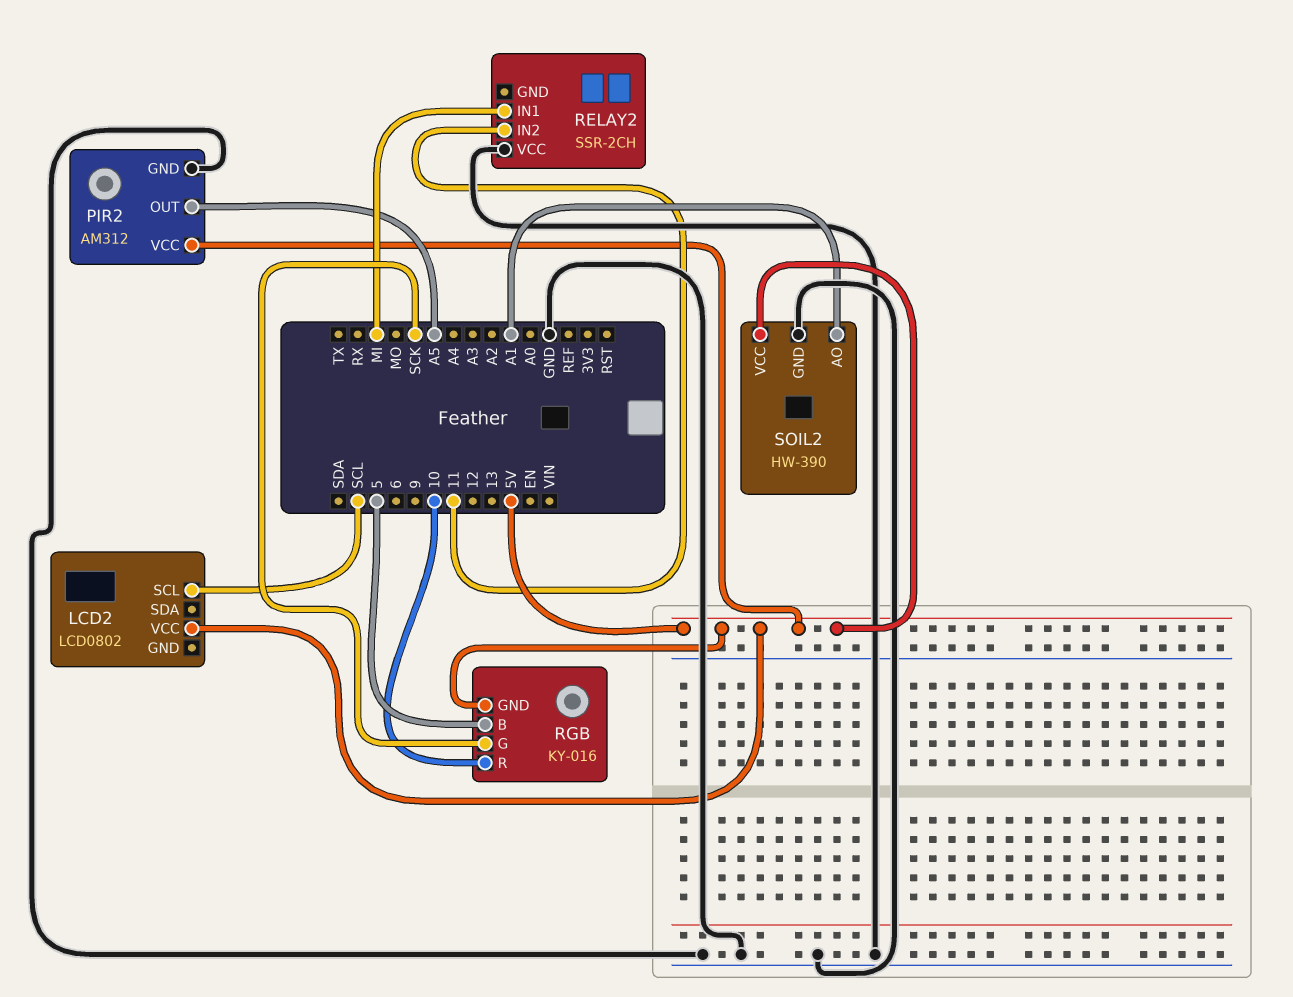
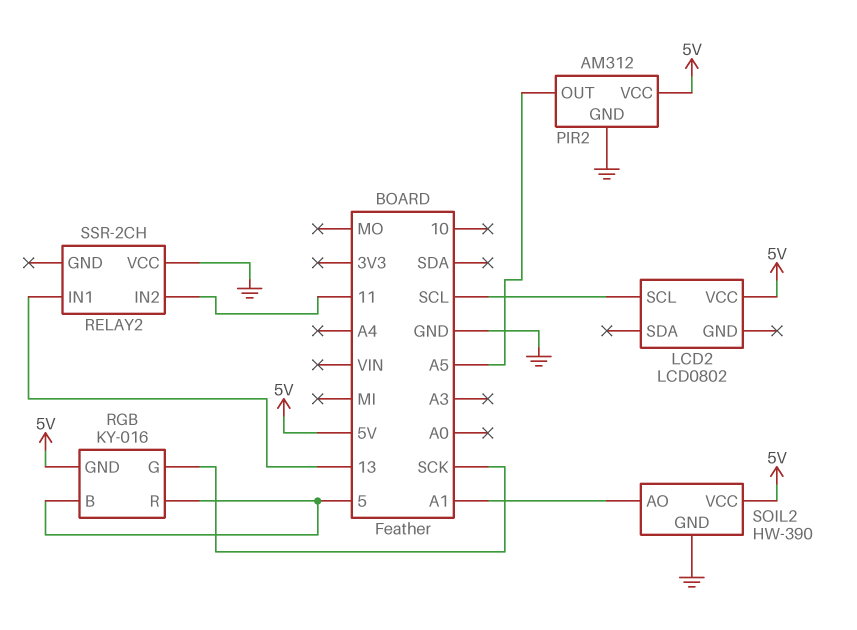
RELAY2 pin IN1: MI -> 13
RGB pin R: 10 -> 5

